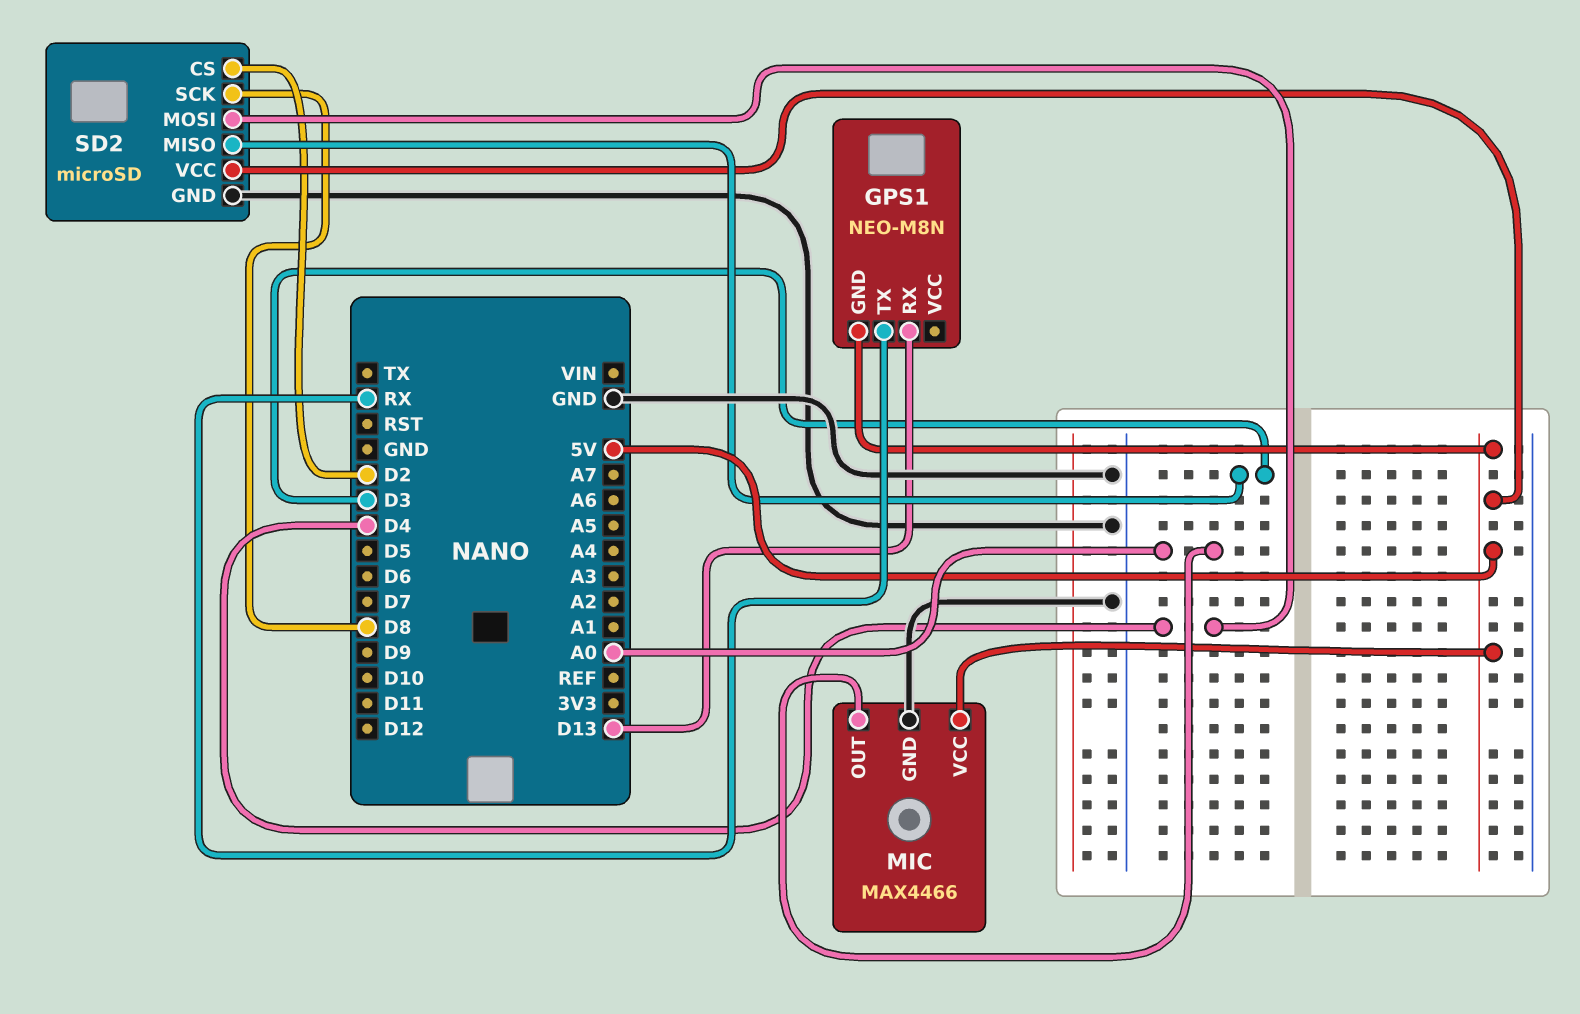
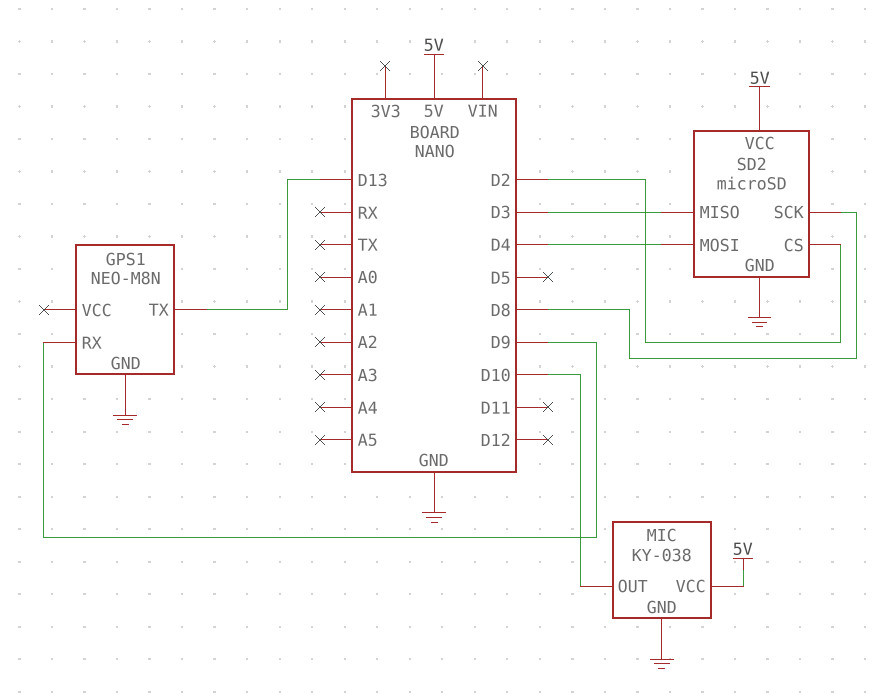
GPS1 pin GND: 5V -> GND
GPS1 pin RX: D13 -> D9
GPS1 pin TX: RX -> D13
MIC: MAX4466 -> KY-038
MIC pin OUT: A0 -> D10

